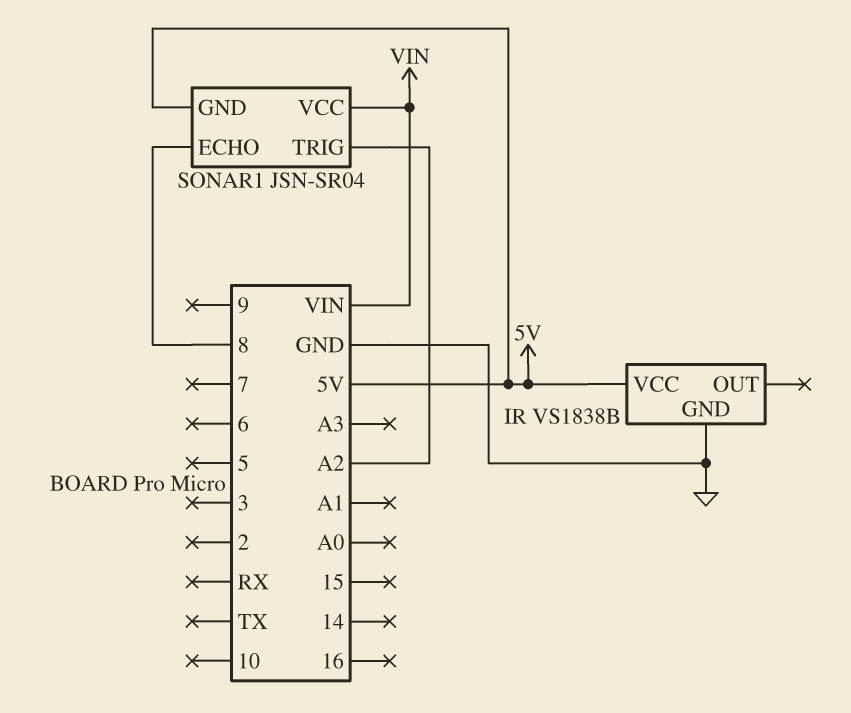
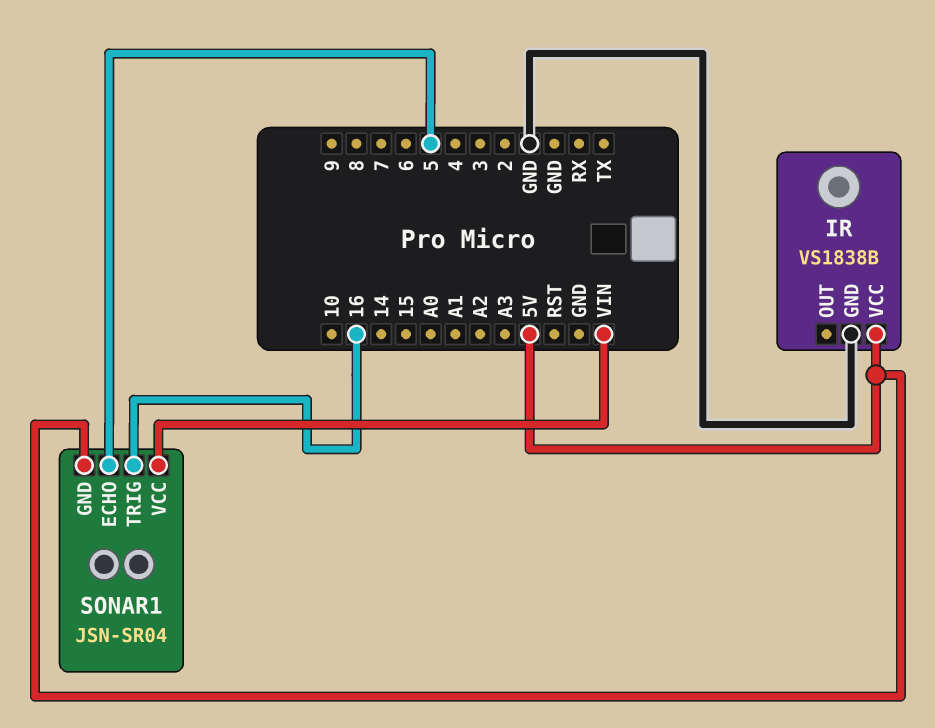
SONAR1 pin ECHO: 8 -> 5
SONAR1 pin TRIG: A2 -> 16

